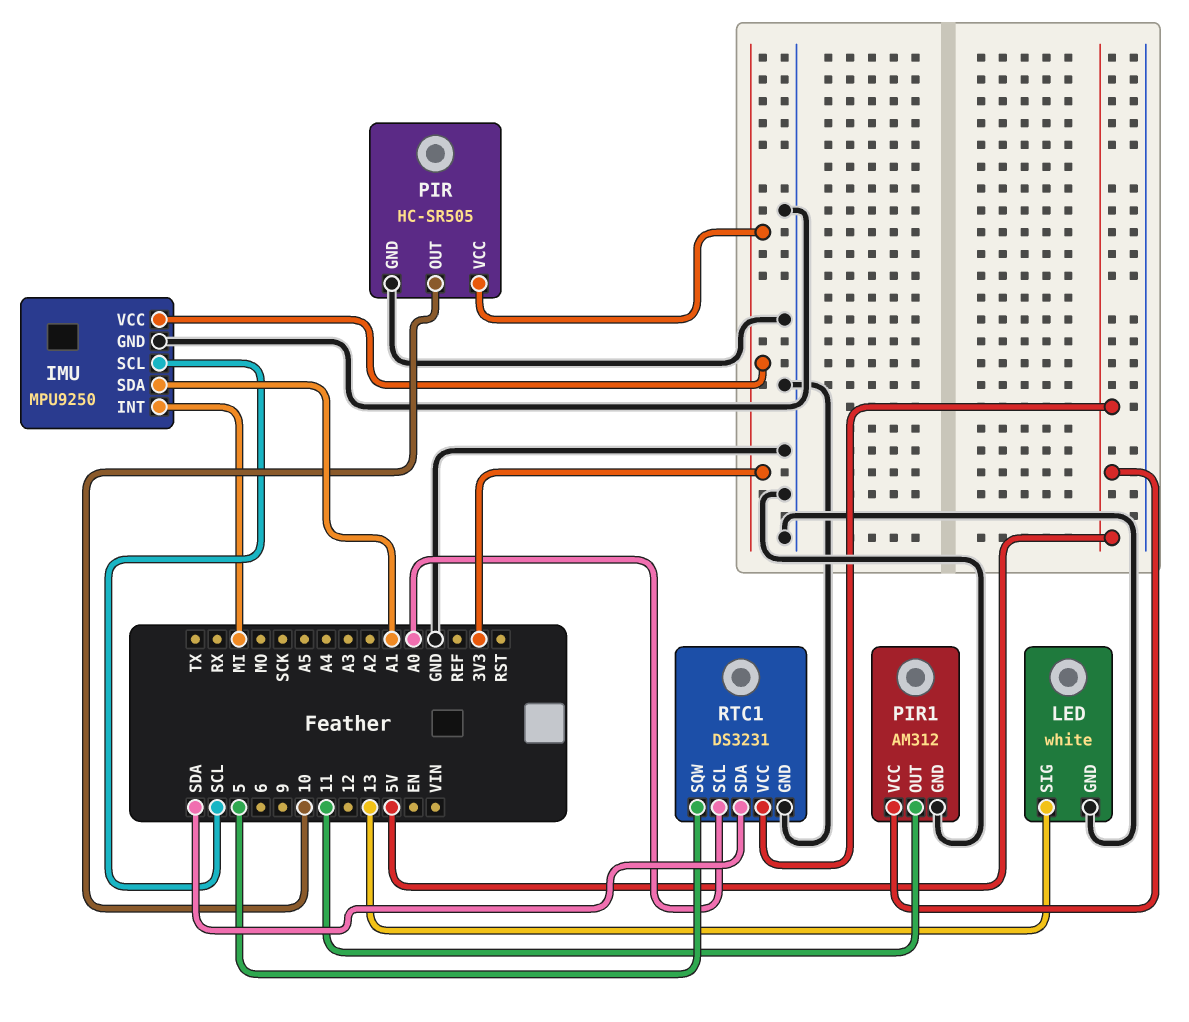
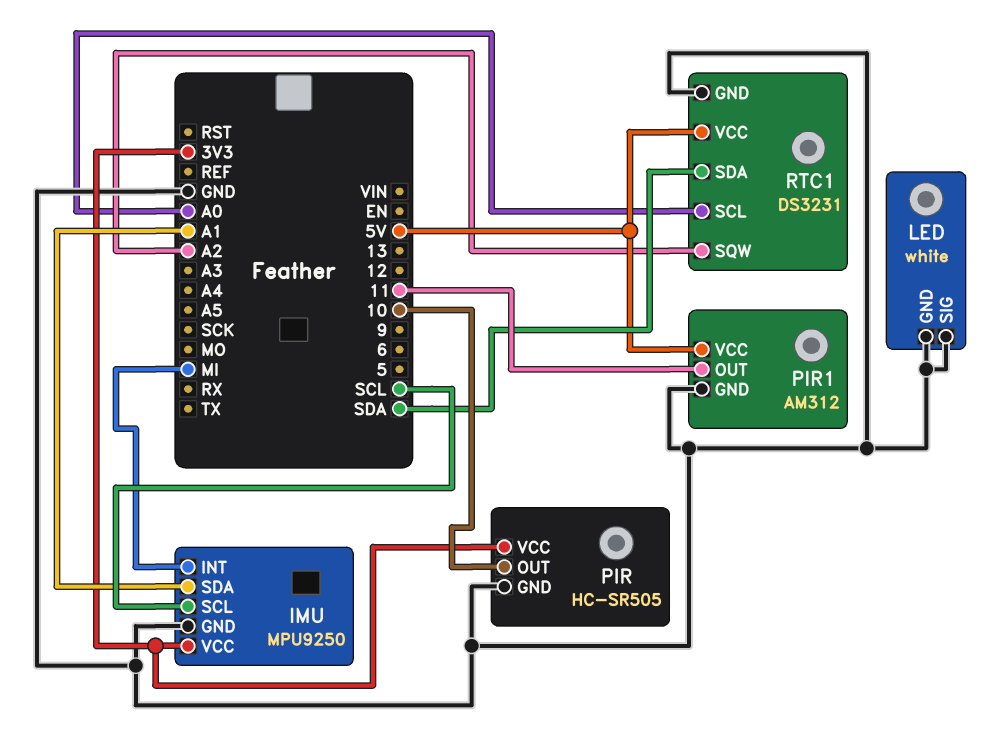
LED pin SIG: 13 -> GND
RTC1 pin SQW: 5 -> A2

